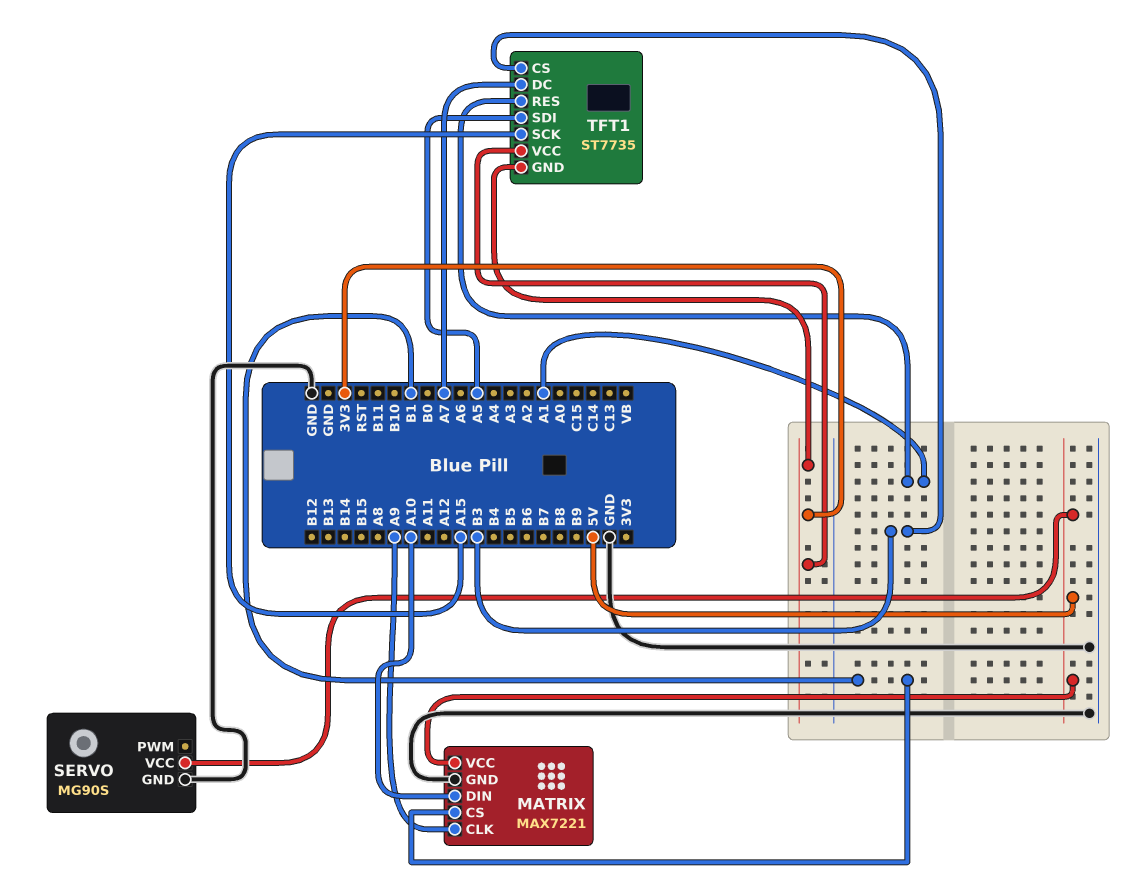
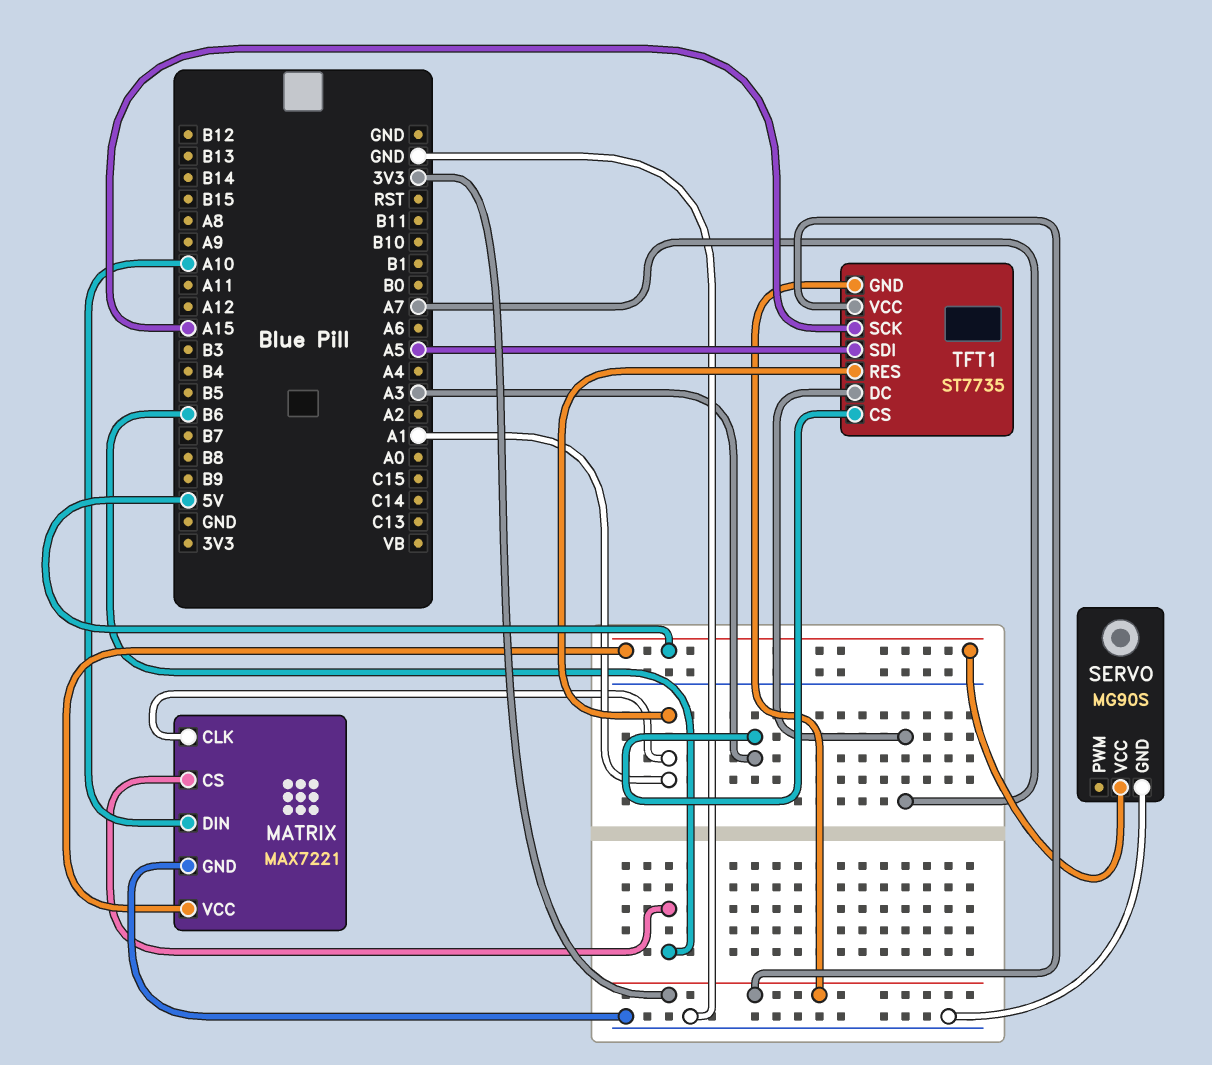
MATRIX pin CLK: A9 -> A1
MATRIX pin CS: B1 -> B6
TFT1 pin CS: B3 -> A3

